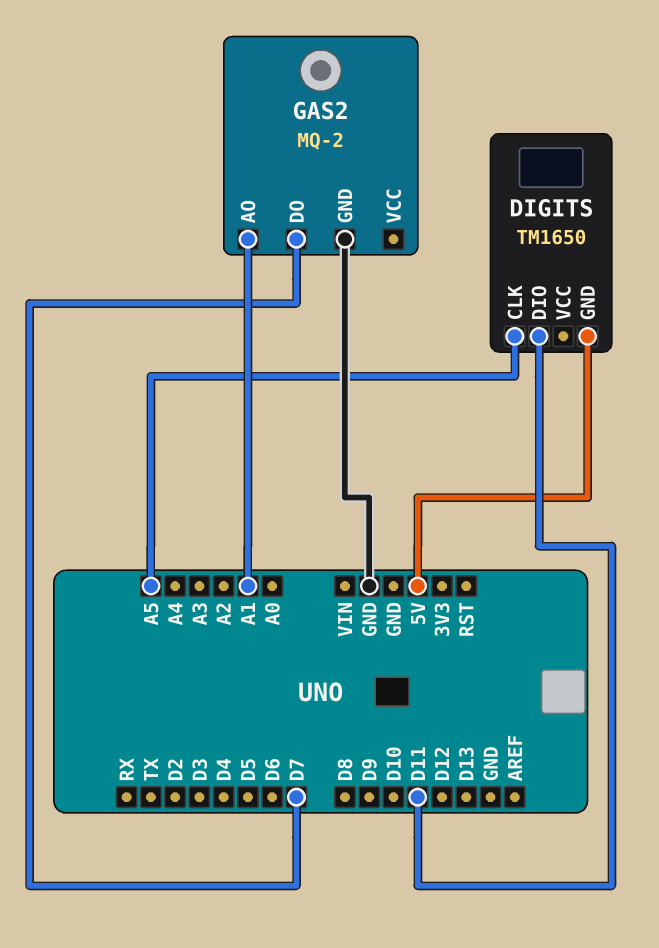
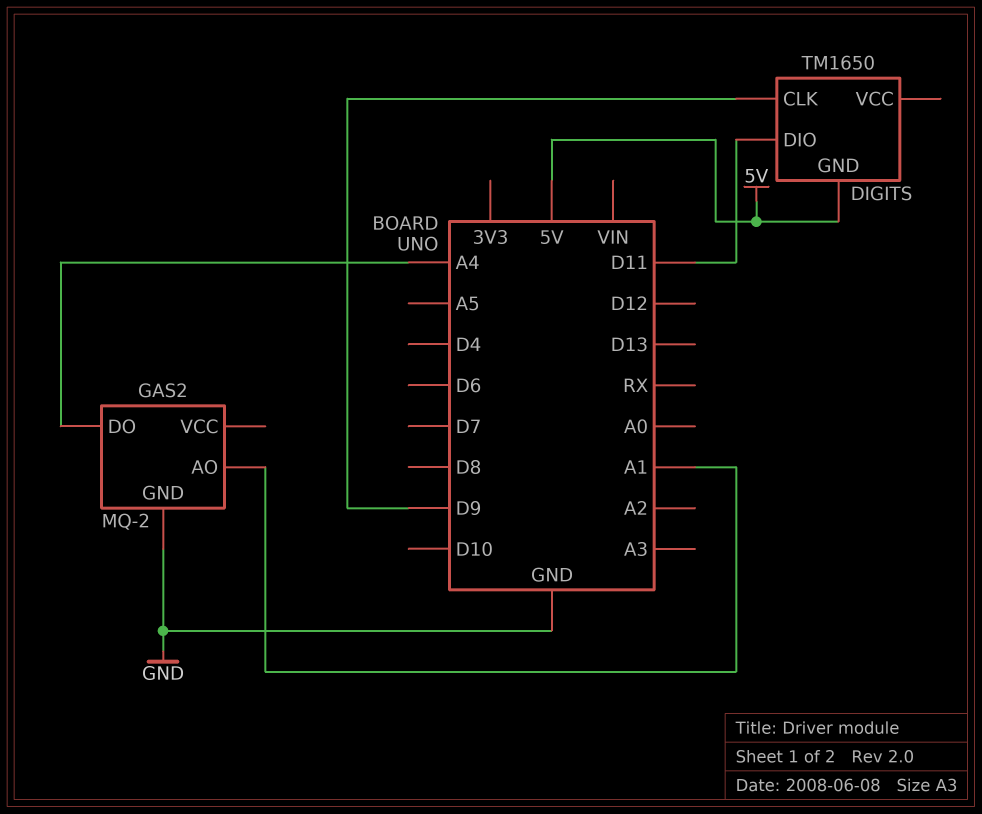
DIGITS pin CLK: A5 -> D9
GAS2 pin DO: D7 -> A4

